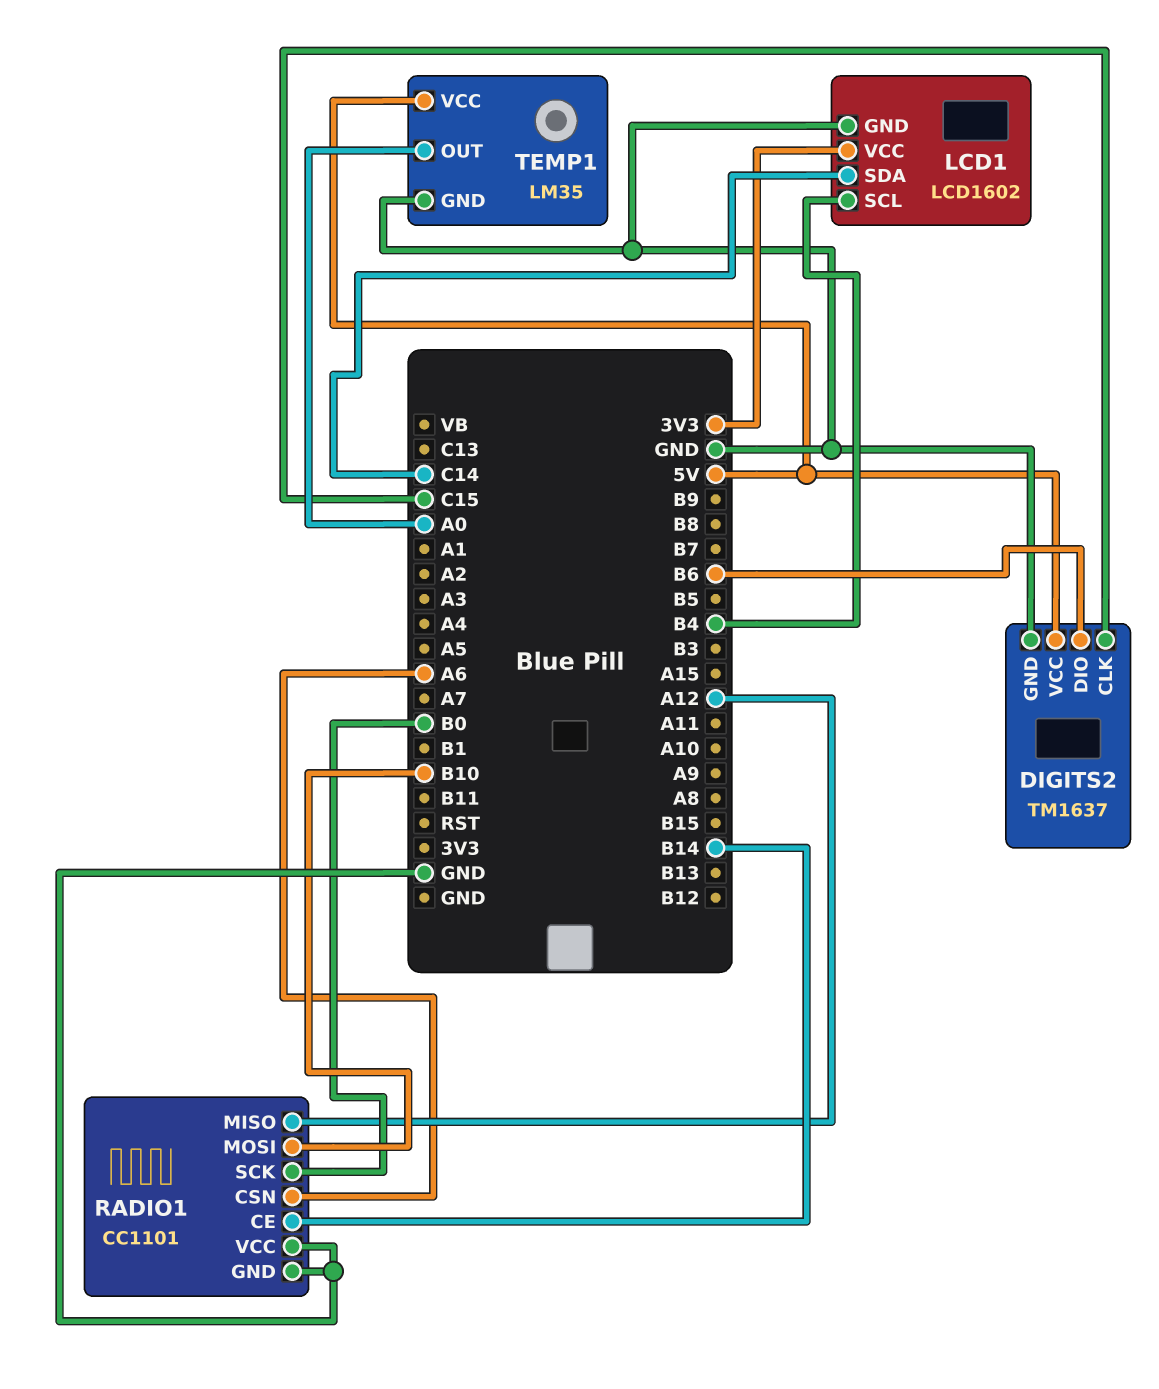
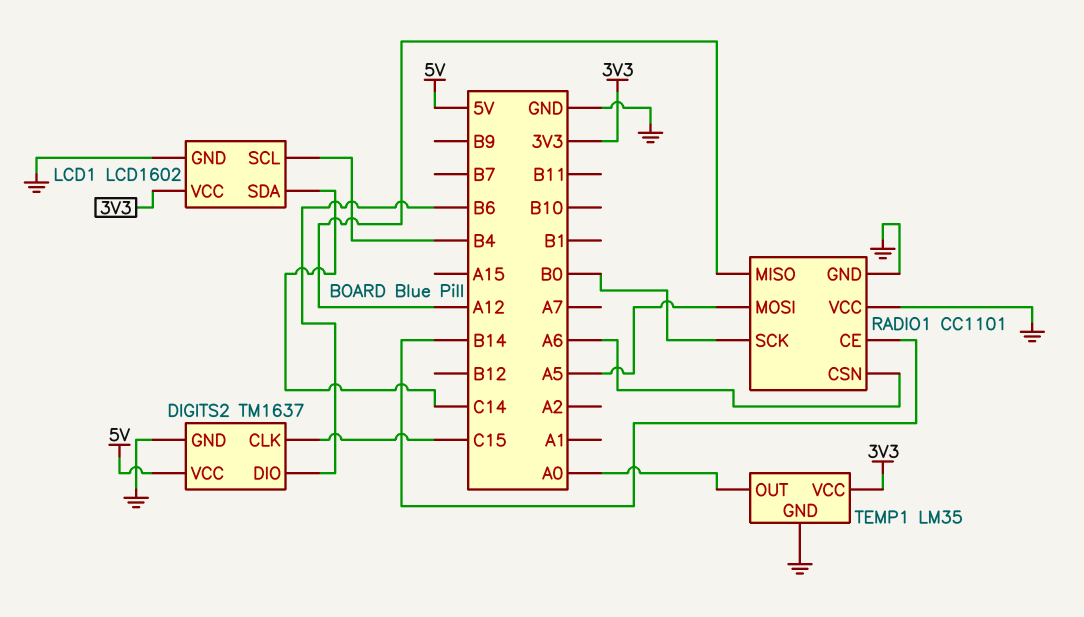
RADIO1 pin MOSI: B10 -> A5
TEMP1 pin VCC: 5V -> 3V3

